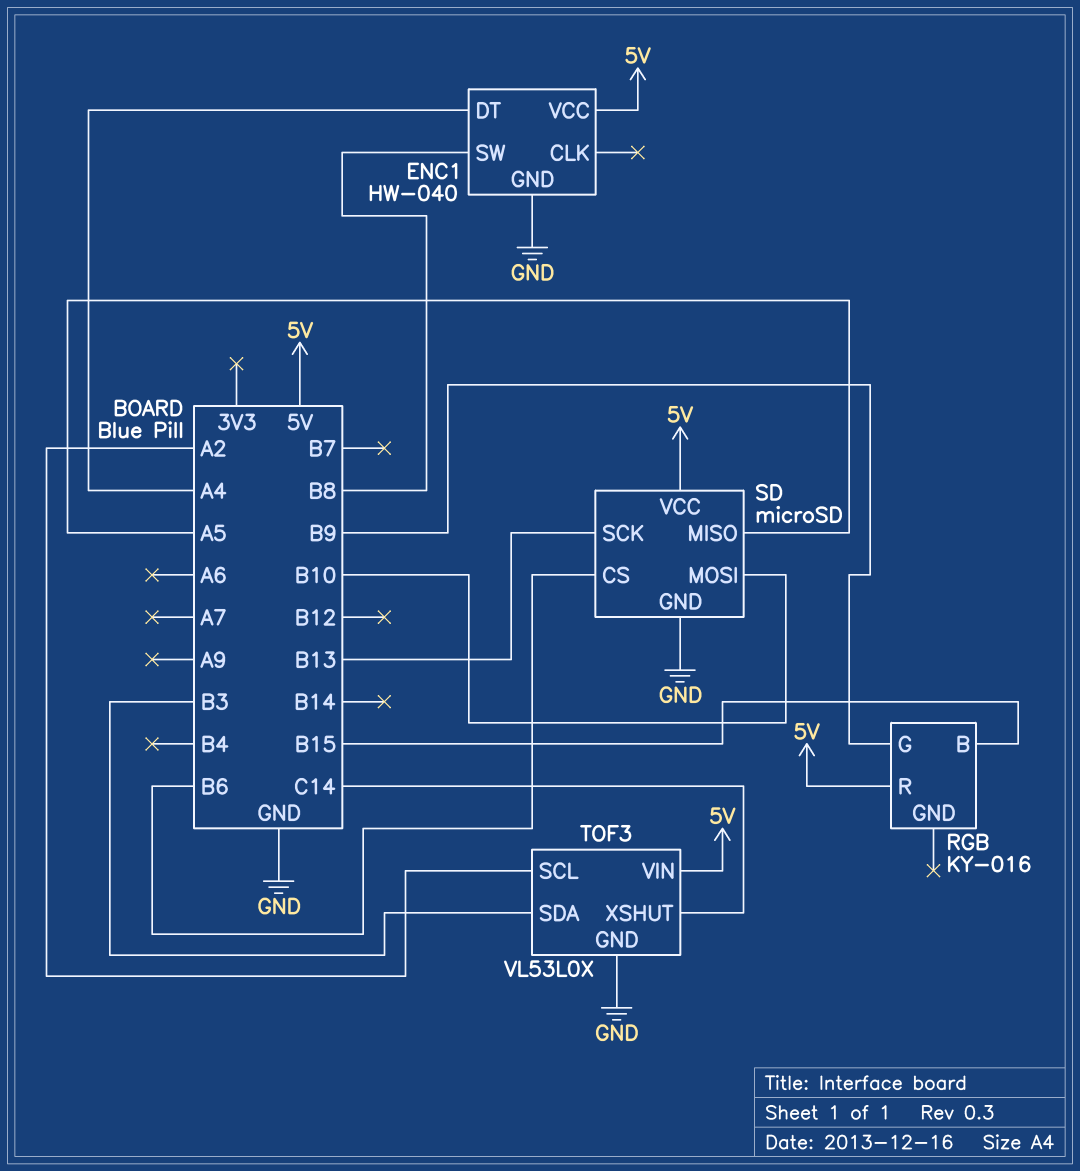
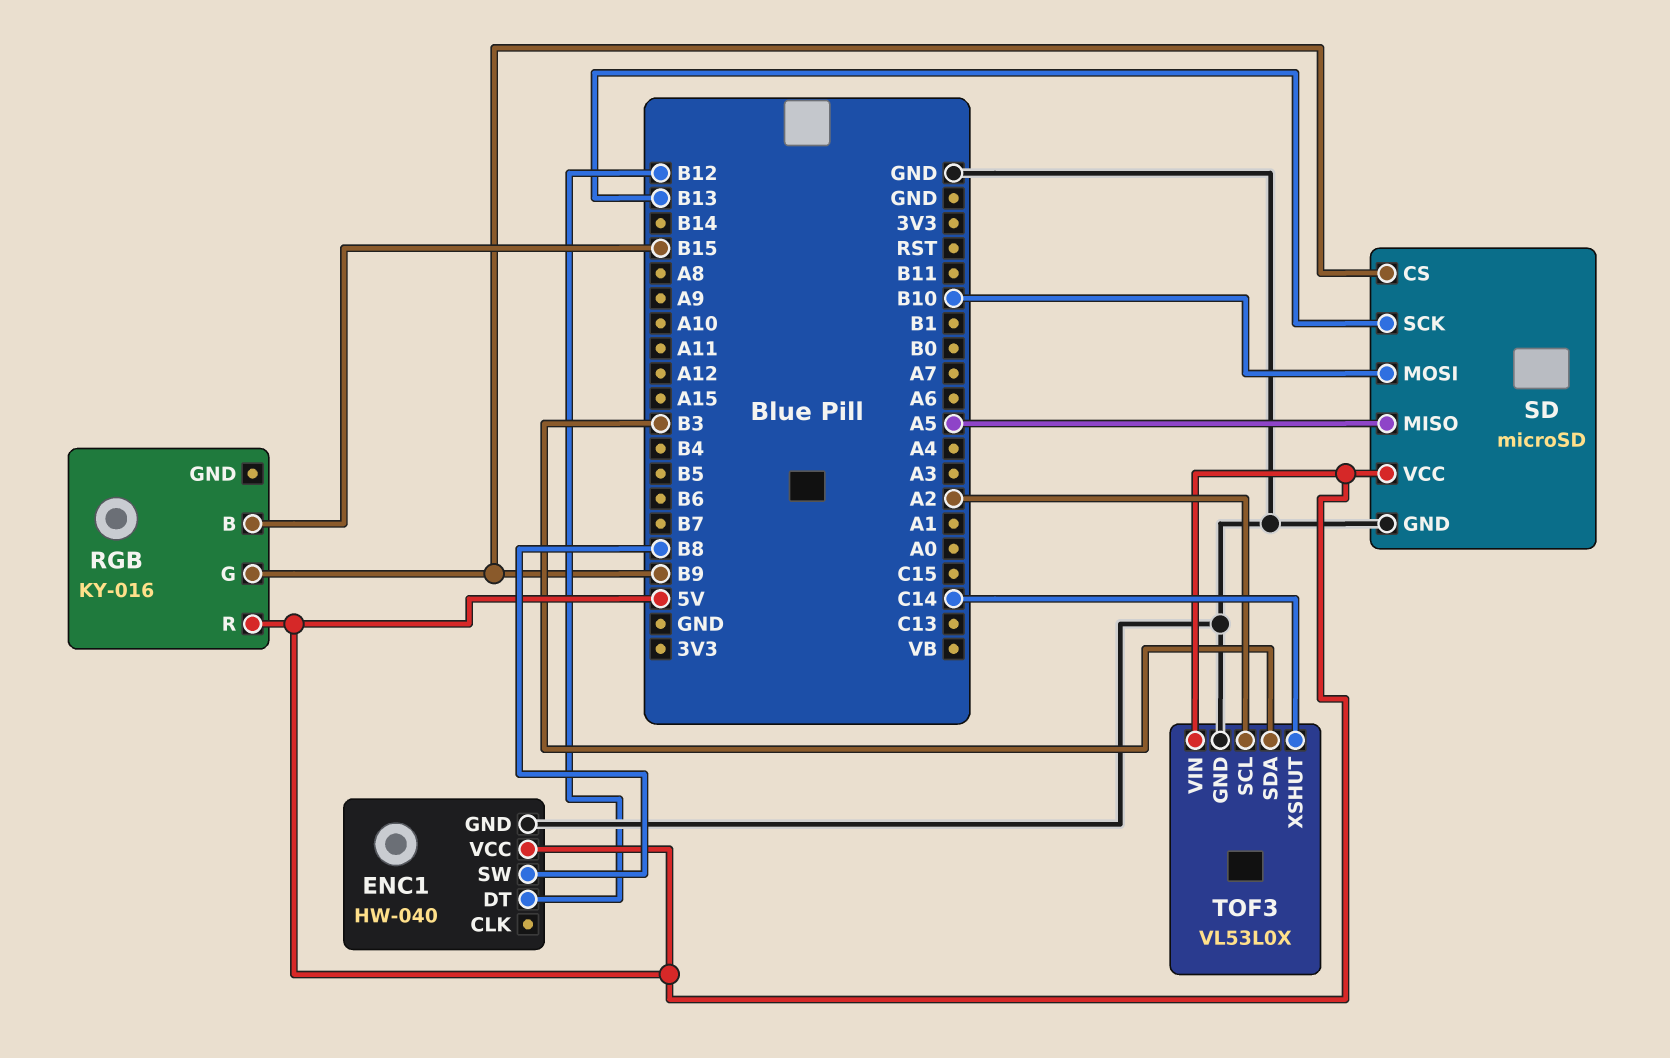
ENC1 pin DT: A4 -> B12
SD pin CS: B6 -> B9

